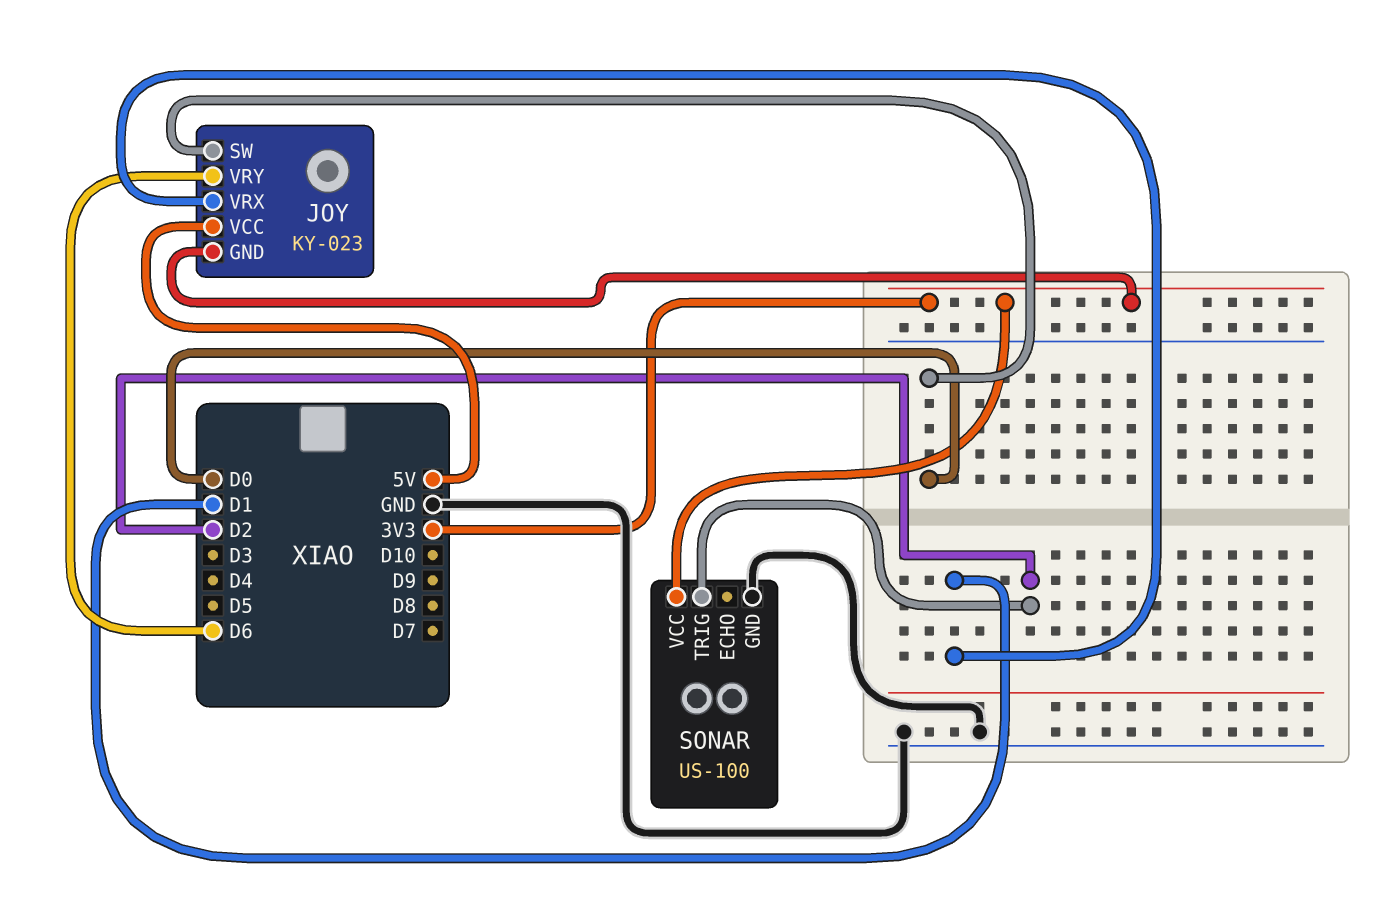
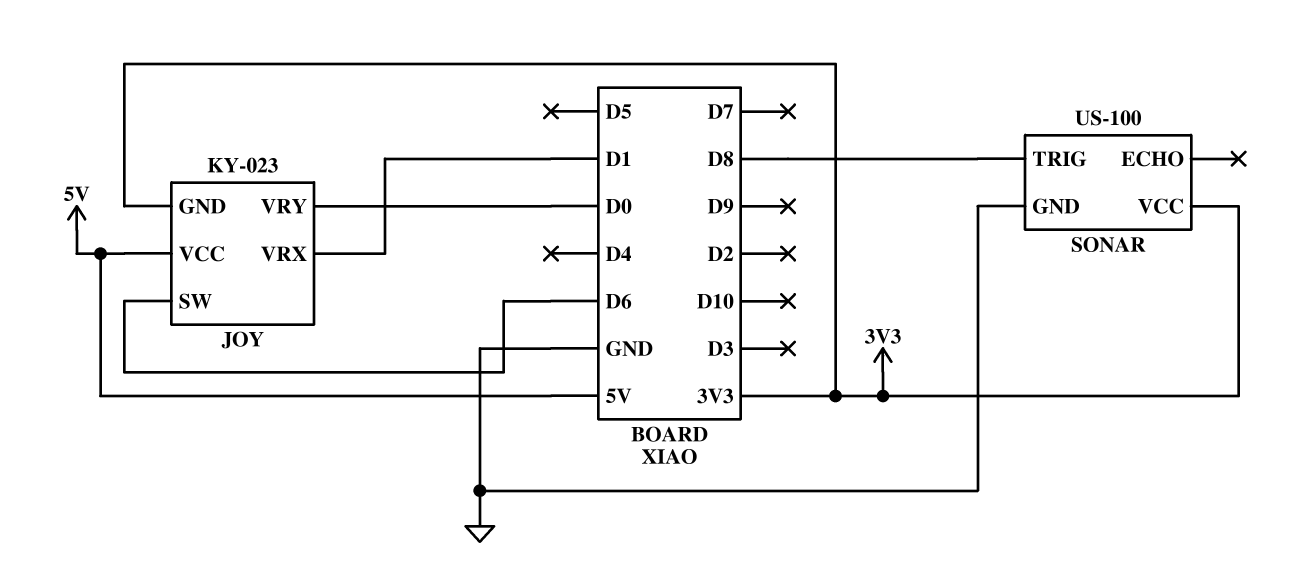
JOY pin SW: D0 -> D6
JOY pin VRY: D6 -> D0
SONAR pin TRIG: D2 -> D8

